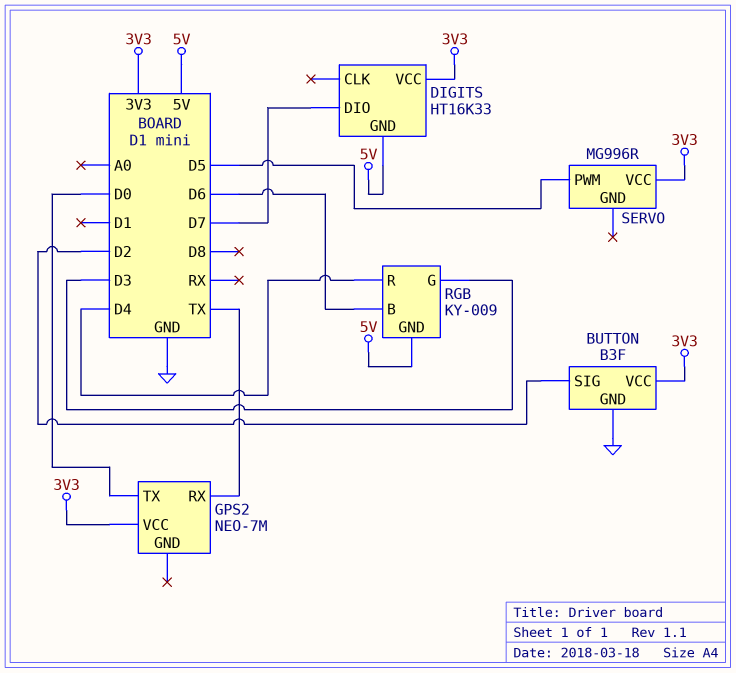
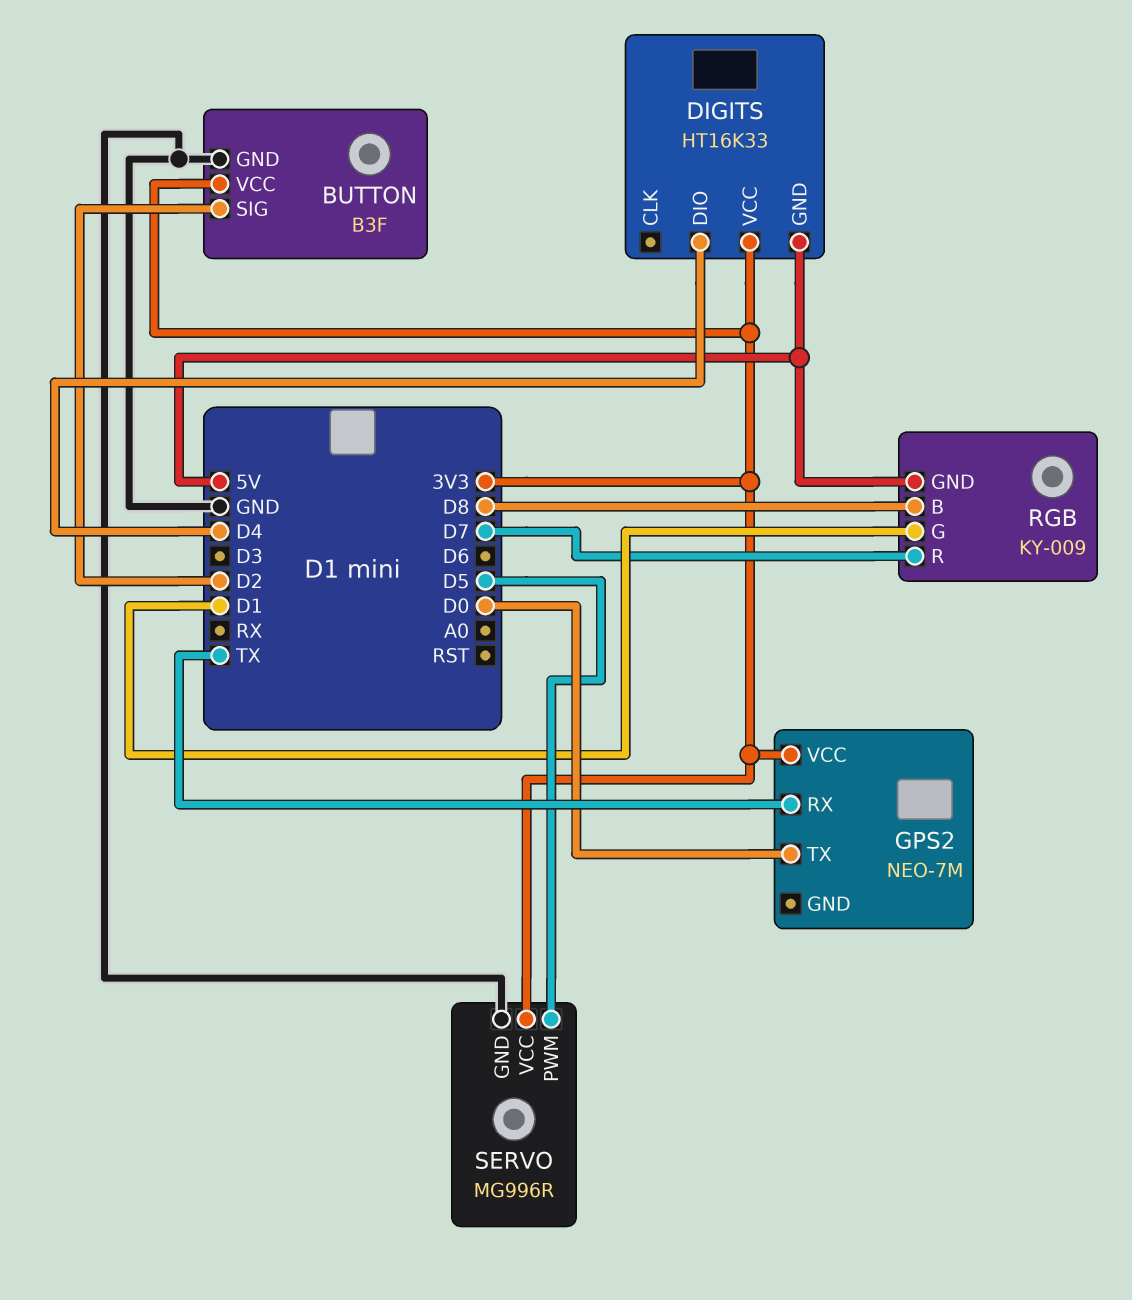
DIGITS pin DIO: D7 -> D4
RGB pin B: D6 -> D8
RGB pin G: D3 -> D1
RGB pin R: D4 -> D7
SERVO pin GND: none -> GND

